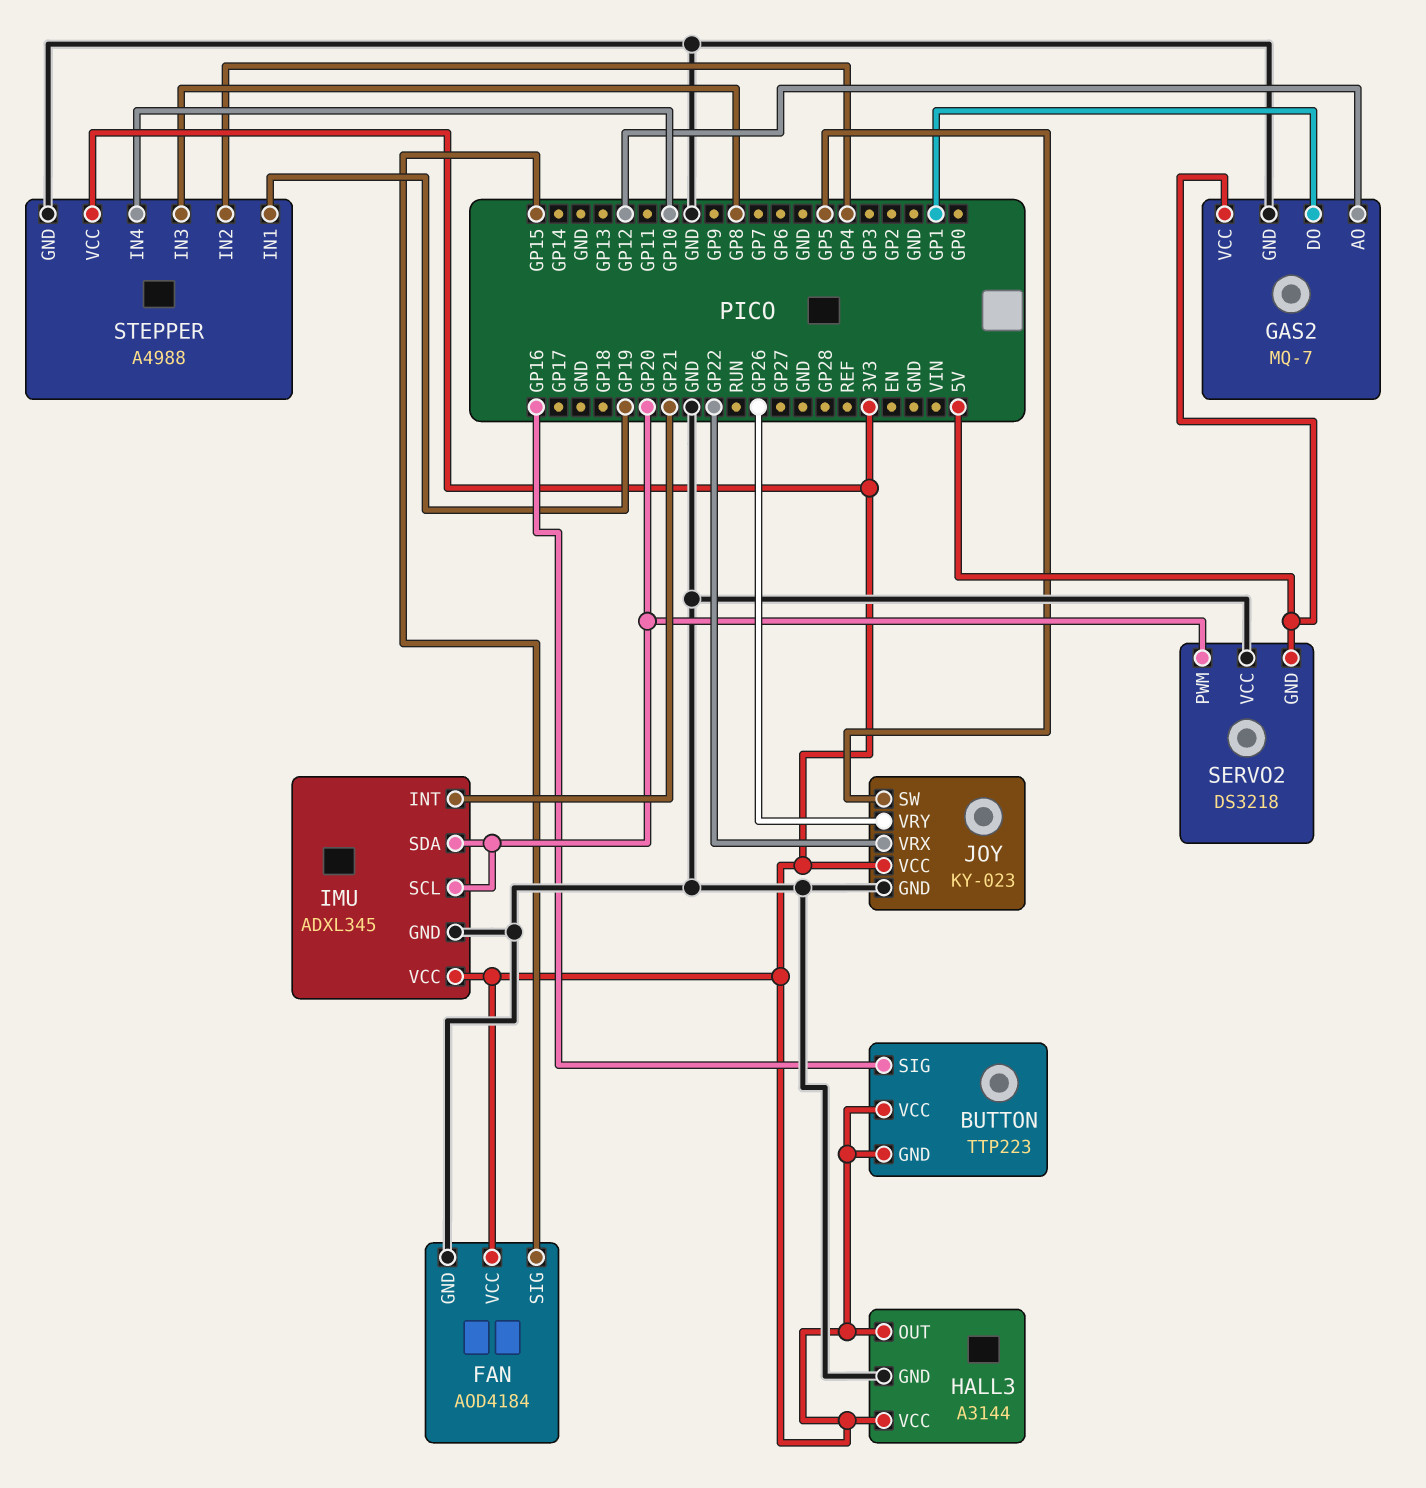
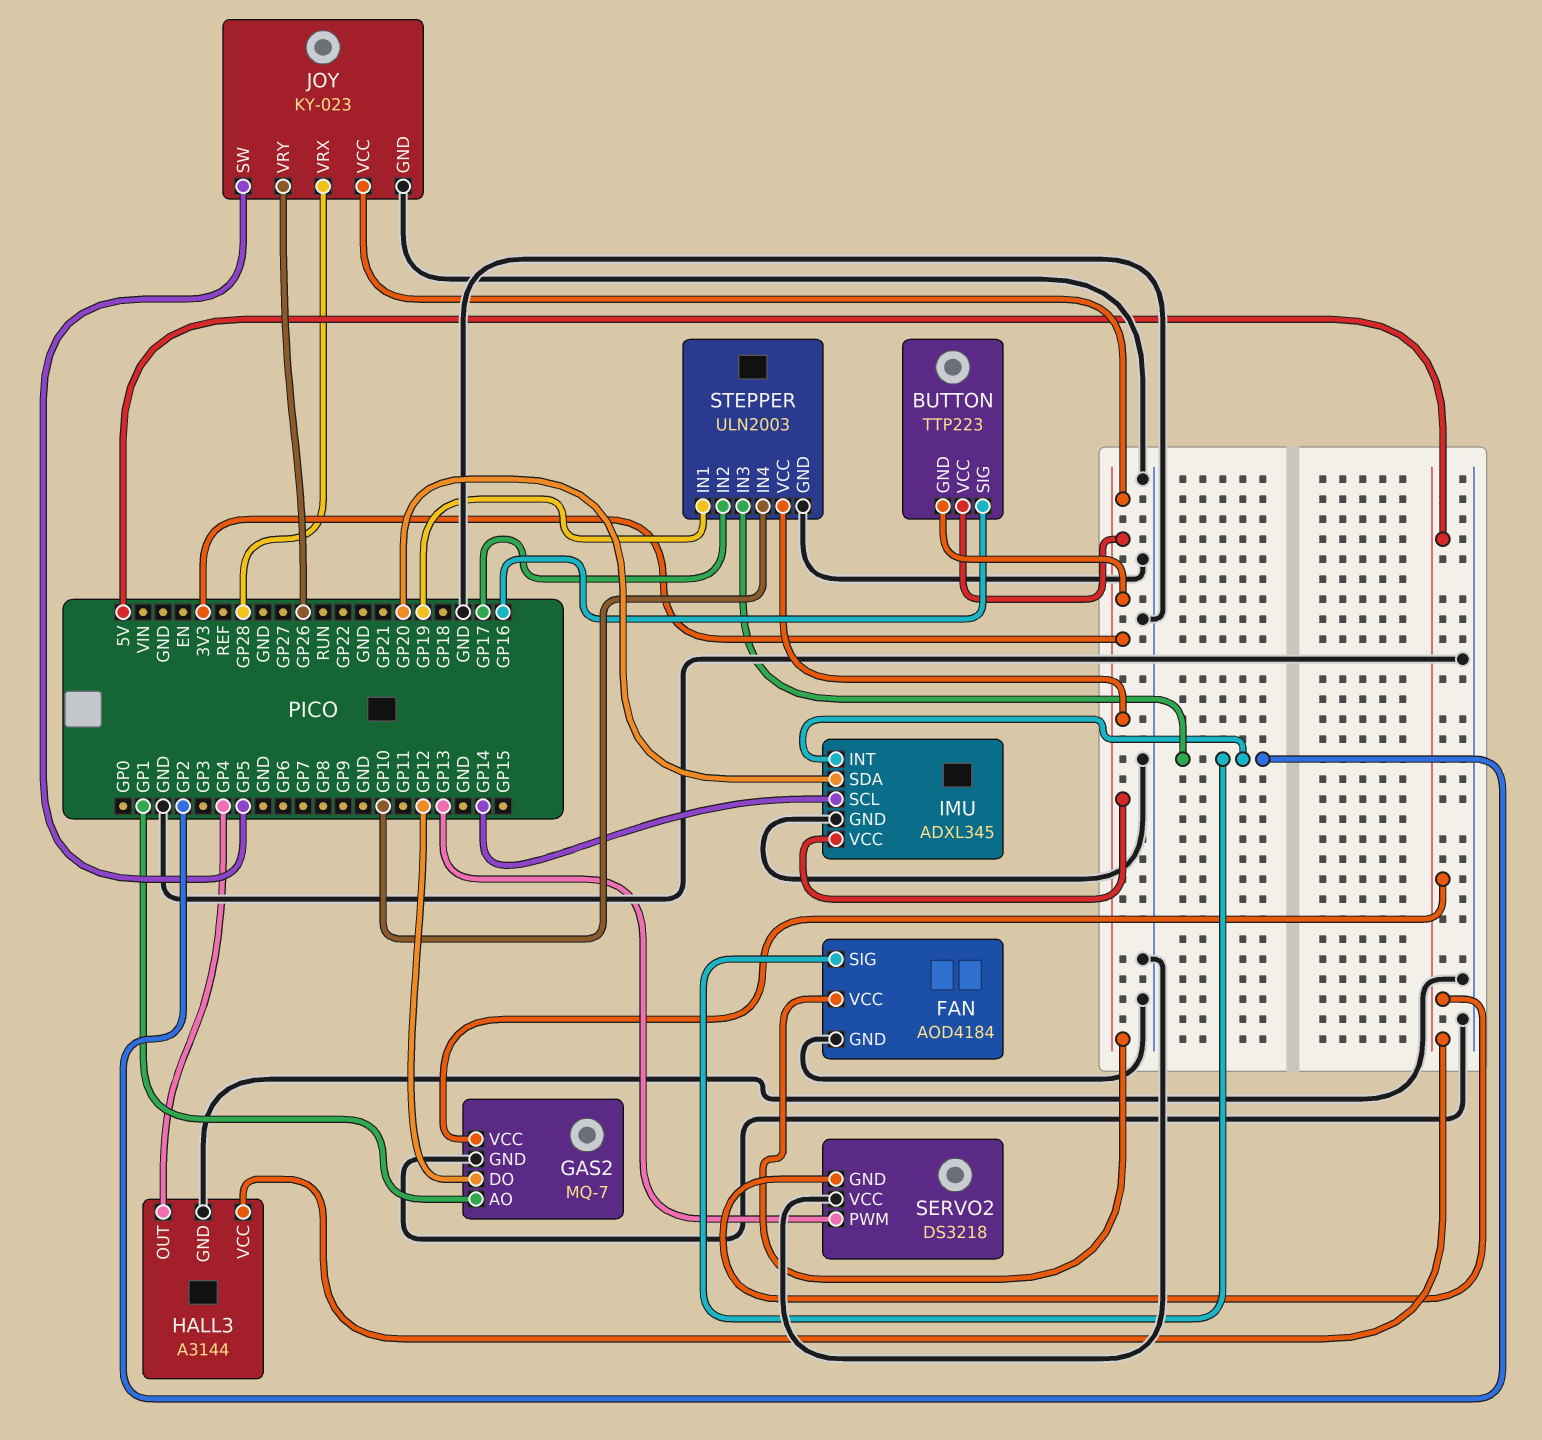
FAN pin SIG: GP15 -> GP2
GAS2 pin AO: GP12 -> GP1
GAS2 pin DO: GP1 -> GP12
HALL3 pin OUT: 3V3 -> GP4
HALL3 pin VCC: 3V3 -> 5V
IMU pin INT: GP21 -> GP2
IMU pin SCL: GP20 -> GP14
JOY pin VRX: GP22 -> GP28
SERVO2 pin PWM: GP20 -> GP13
STEPPER: A4988 -> ULN2003
STEPPER pin IN2: GP4 -> GP17
STEPPER pin IN3: GP8 -> GP2

